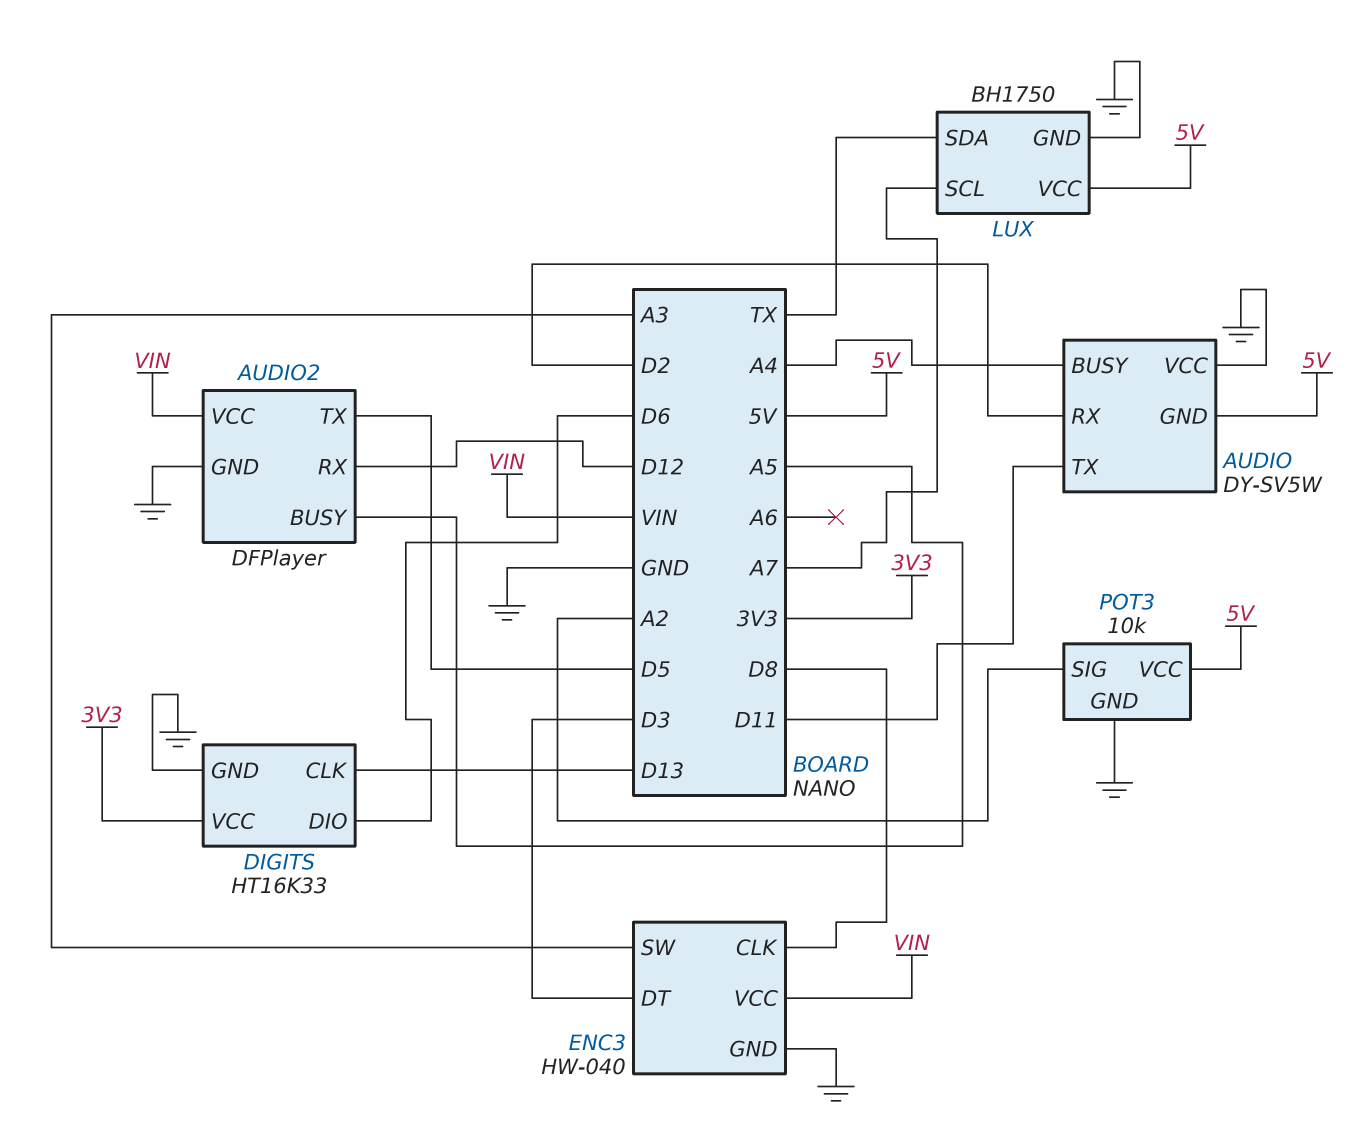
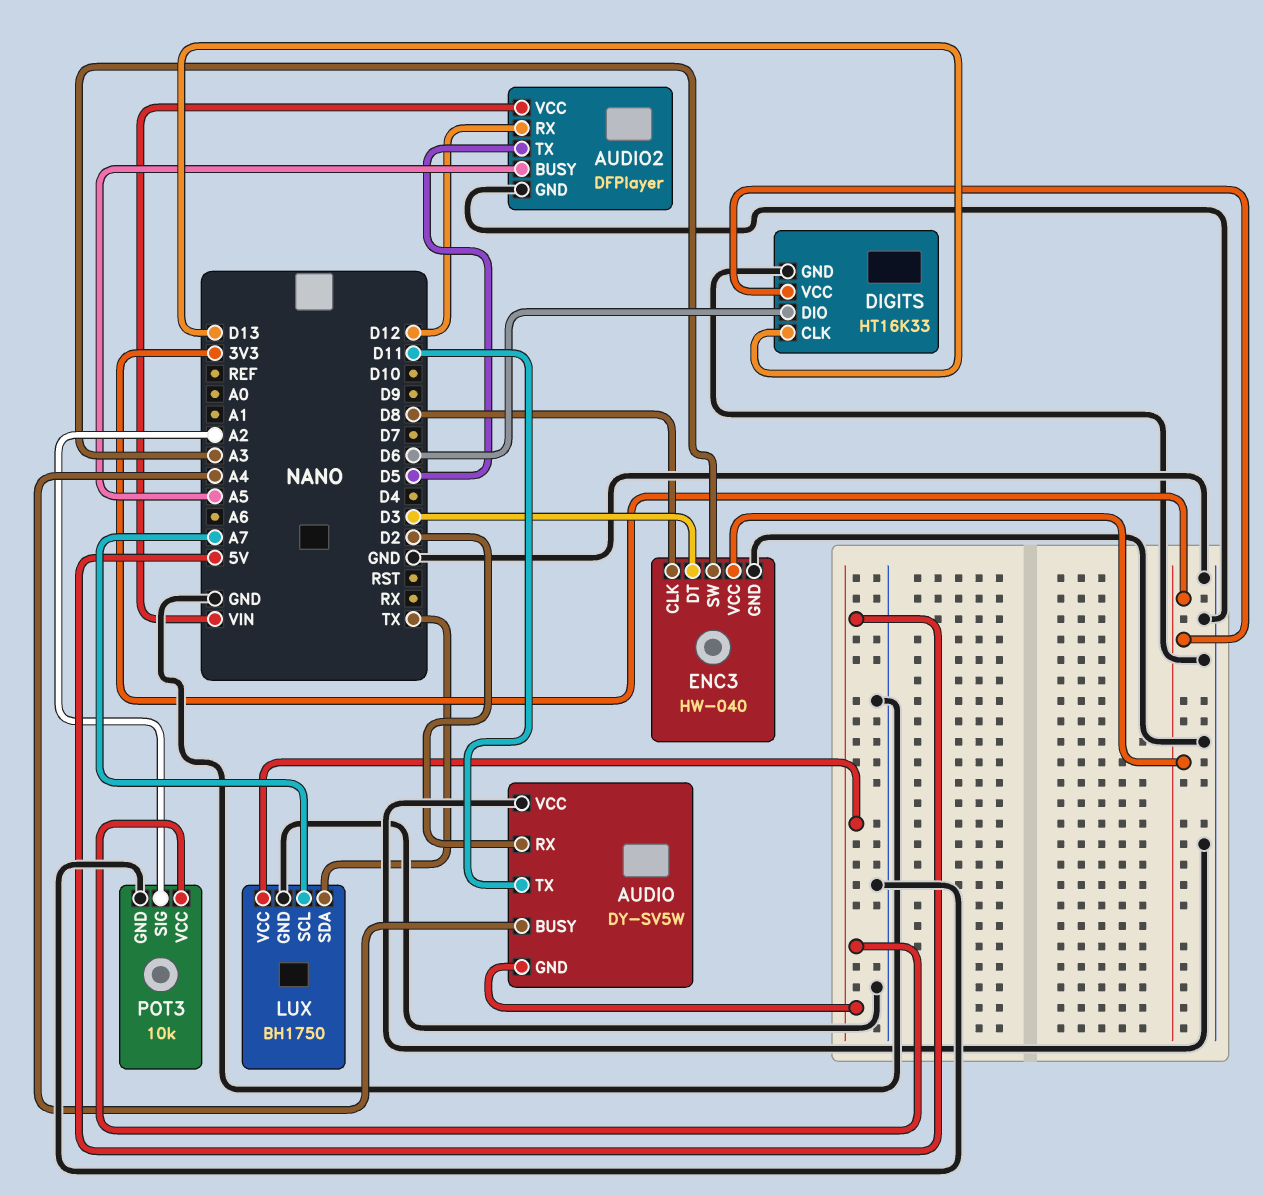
ENC3 pin VCC: VIN -> 3V3

